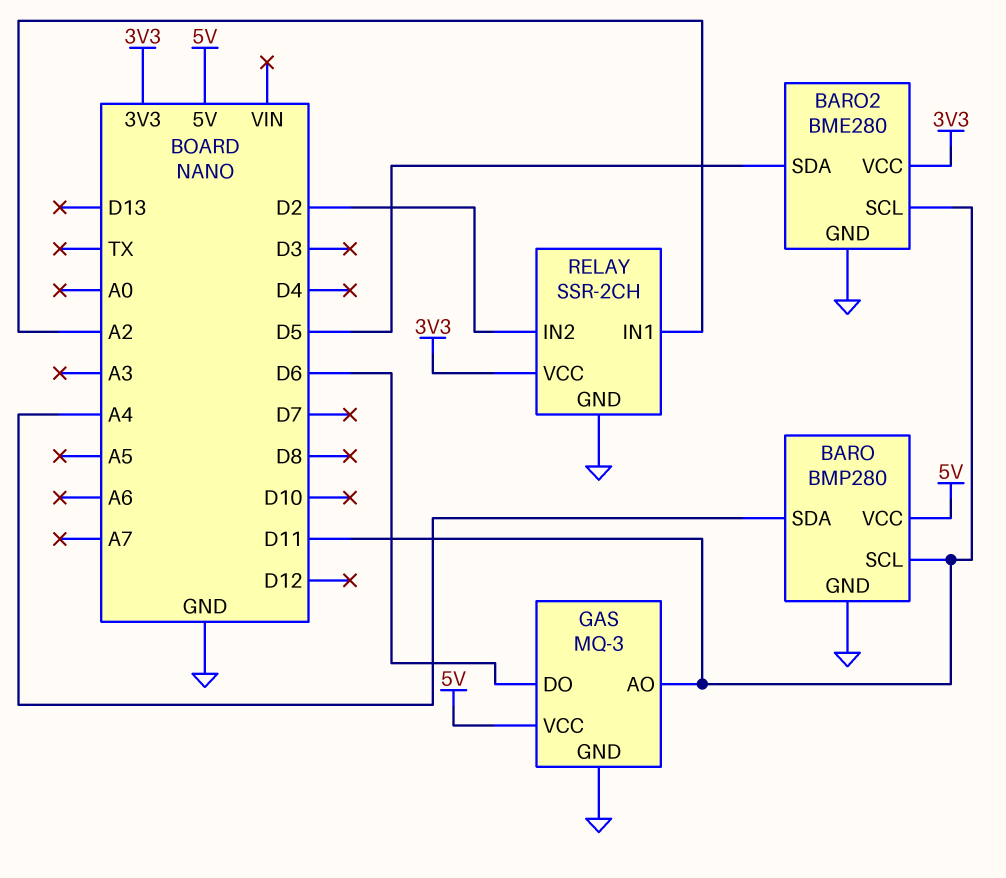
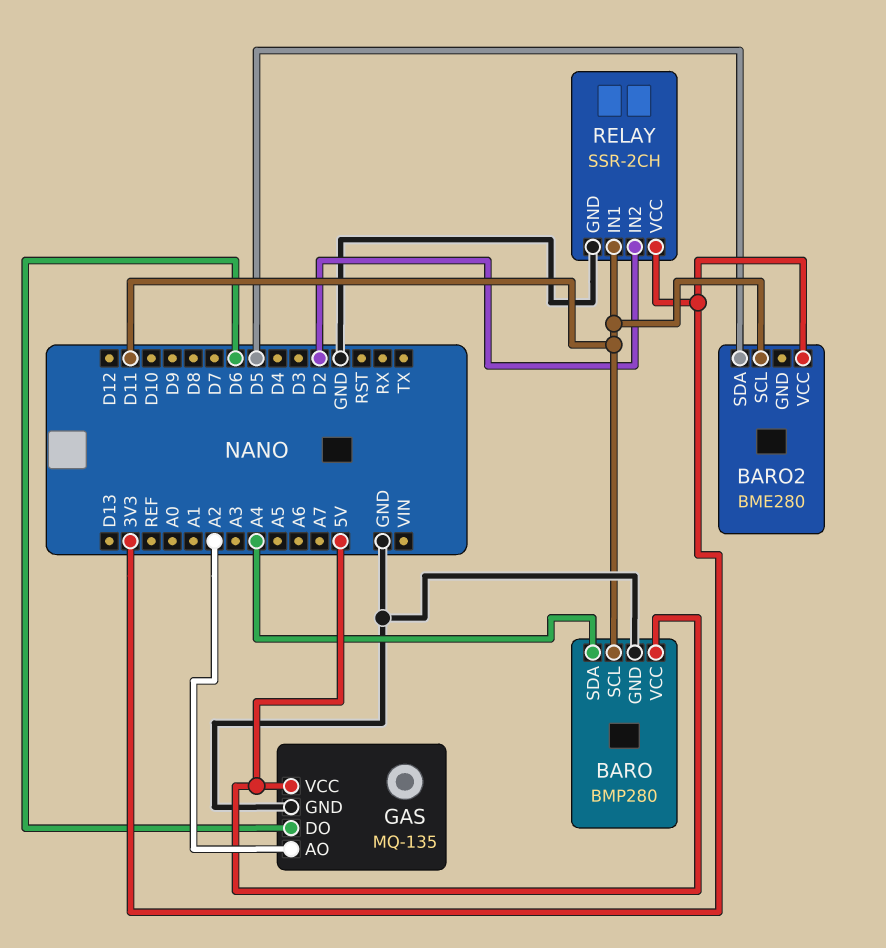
BARO2 pin GND: GND -> none
GAS: MQ-3 -> MQ-135
GAS pin AO: D11 -> A2
RELAY pin IN1: A2 -> D11

